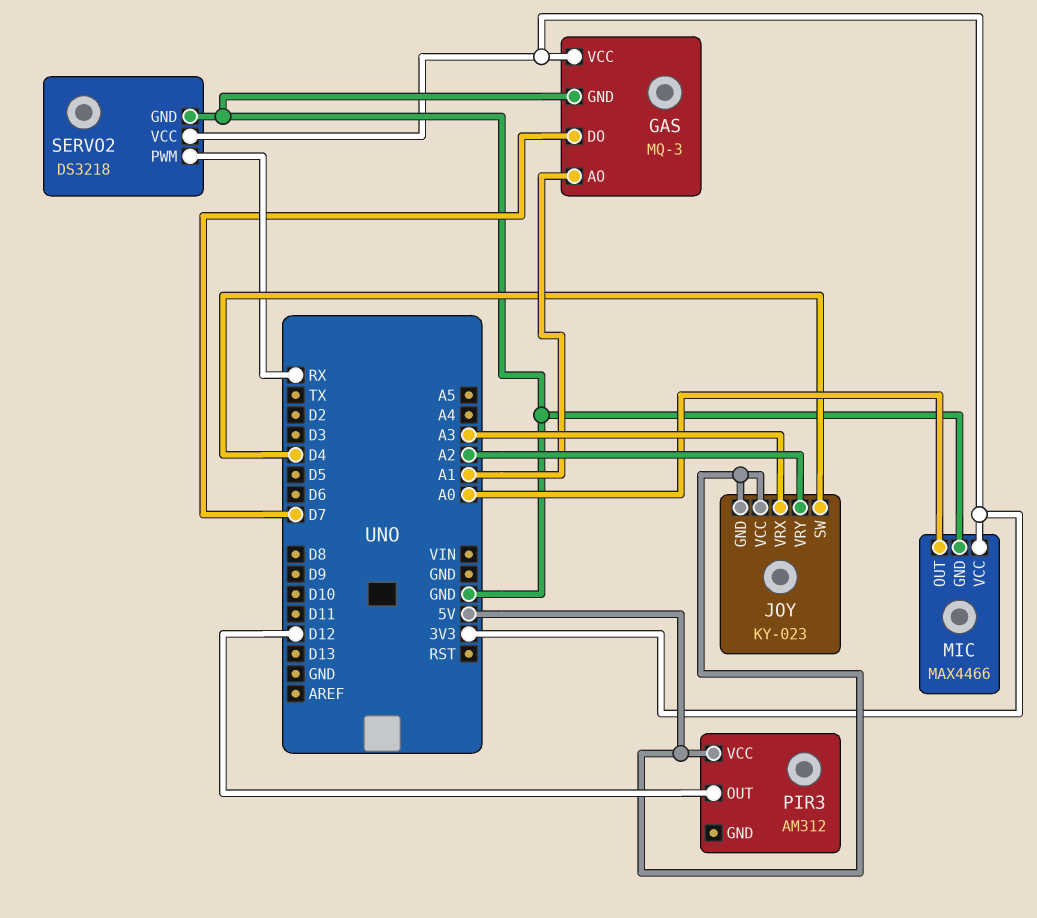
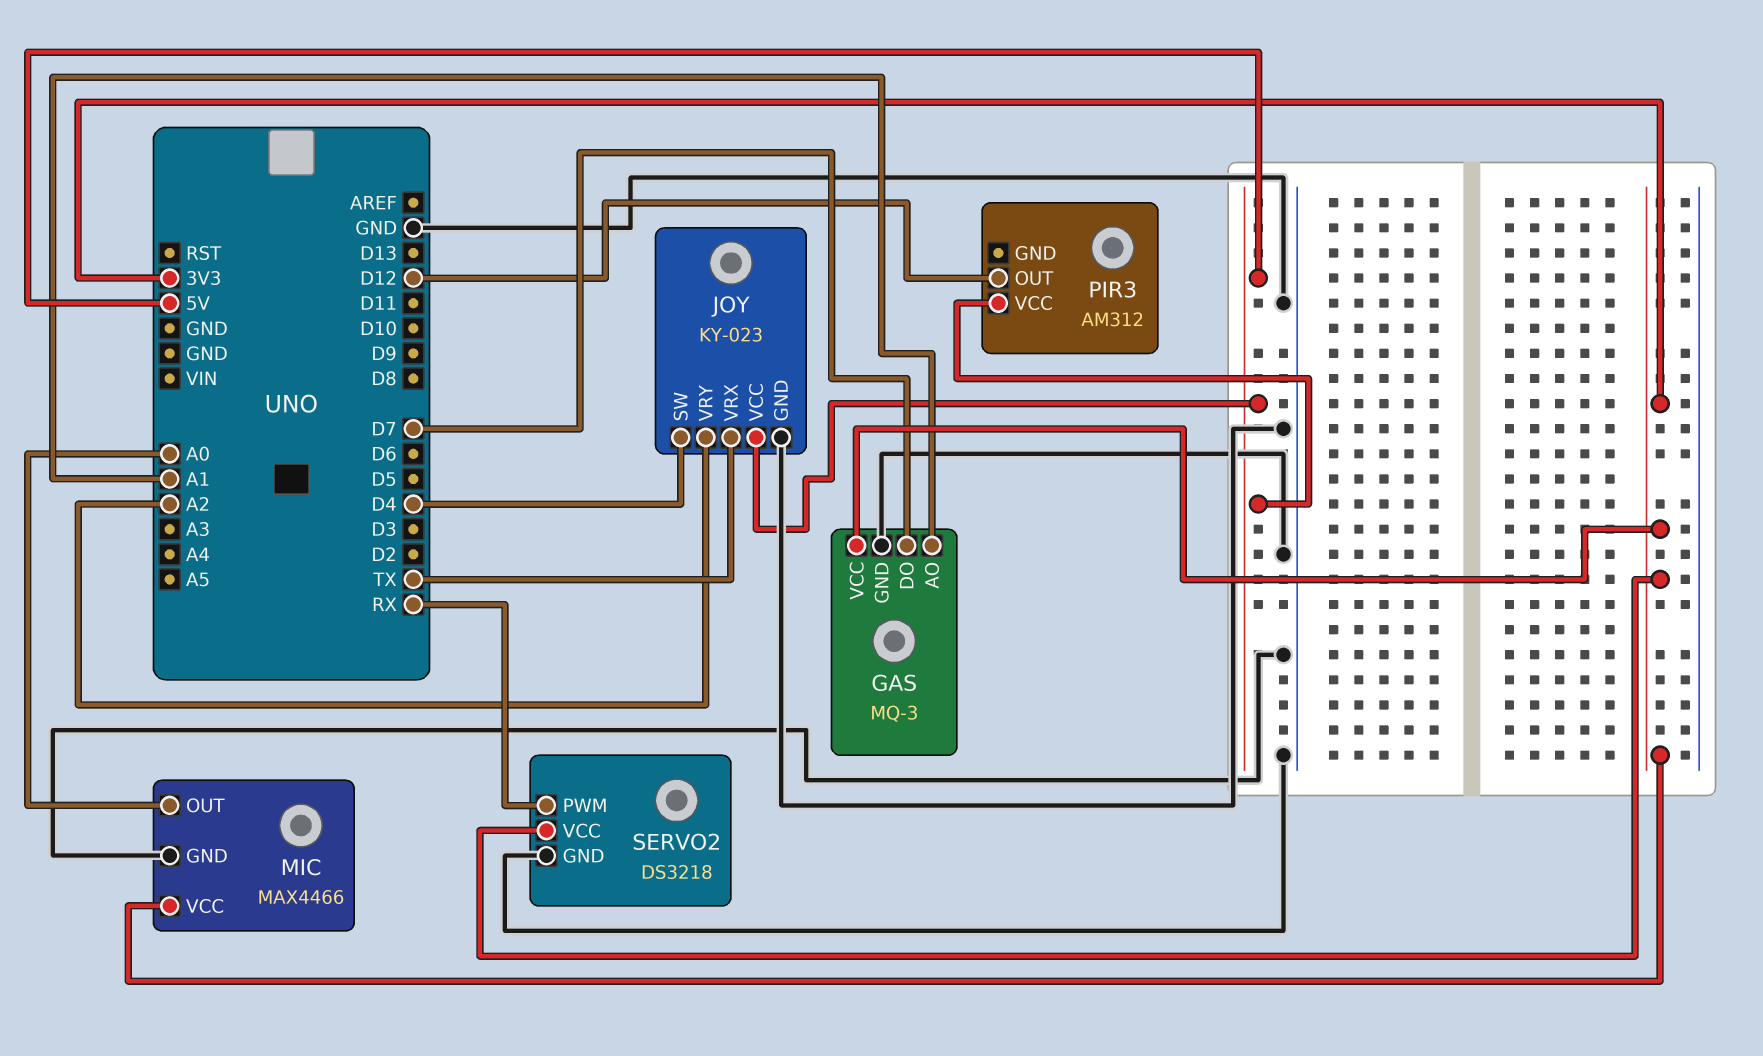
JOY pin GND: 5V -> GND
JOY pin VRX: A3 -> TX

